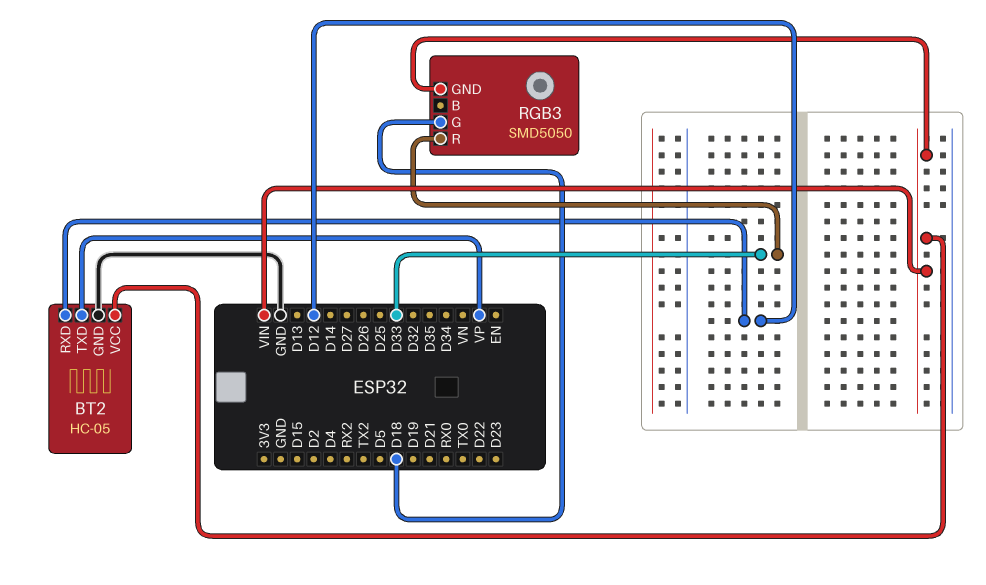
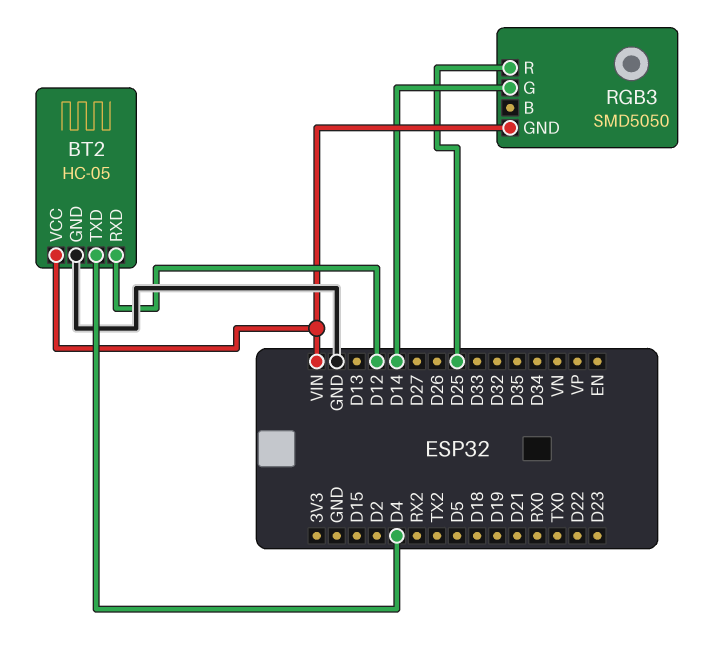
BT2 pin TXD: VP -> D4
RGB3 pin G: D18 -> D14
RGB3 pin R: D33 -> D25

